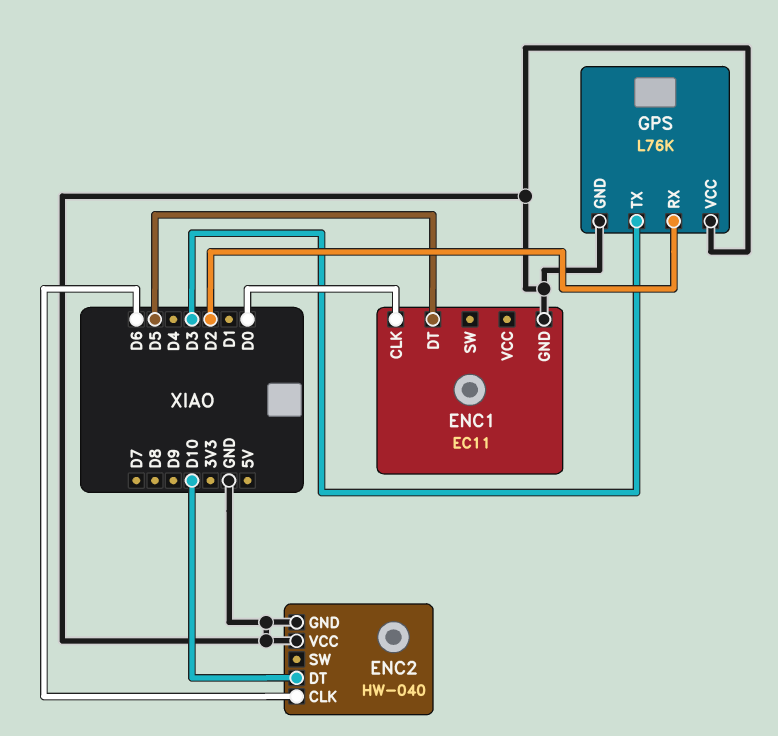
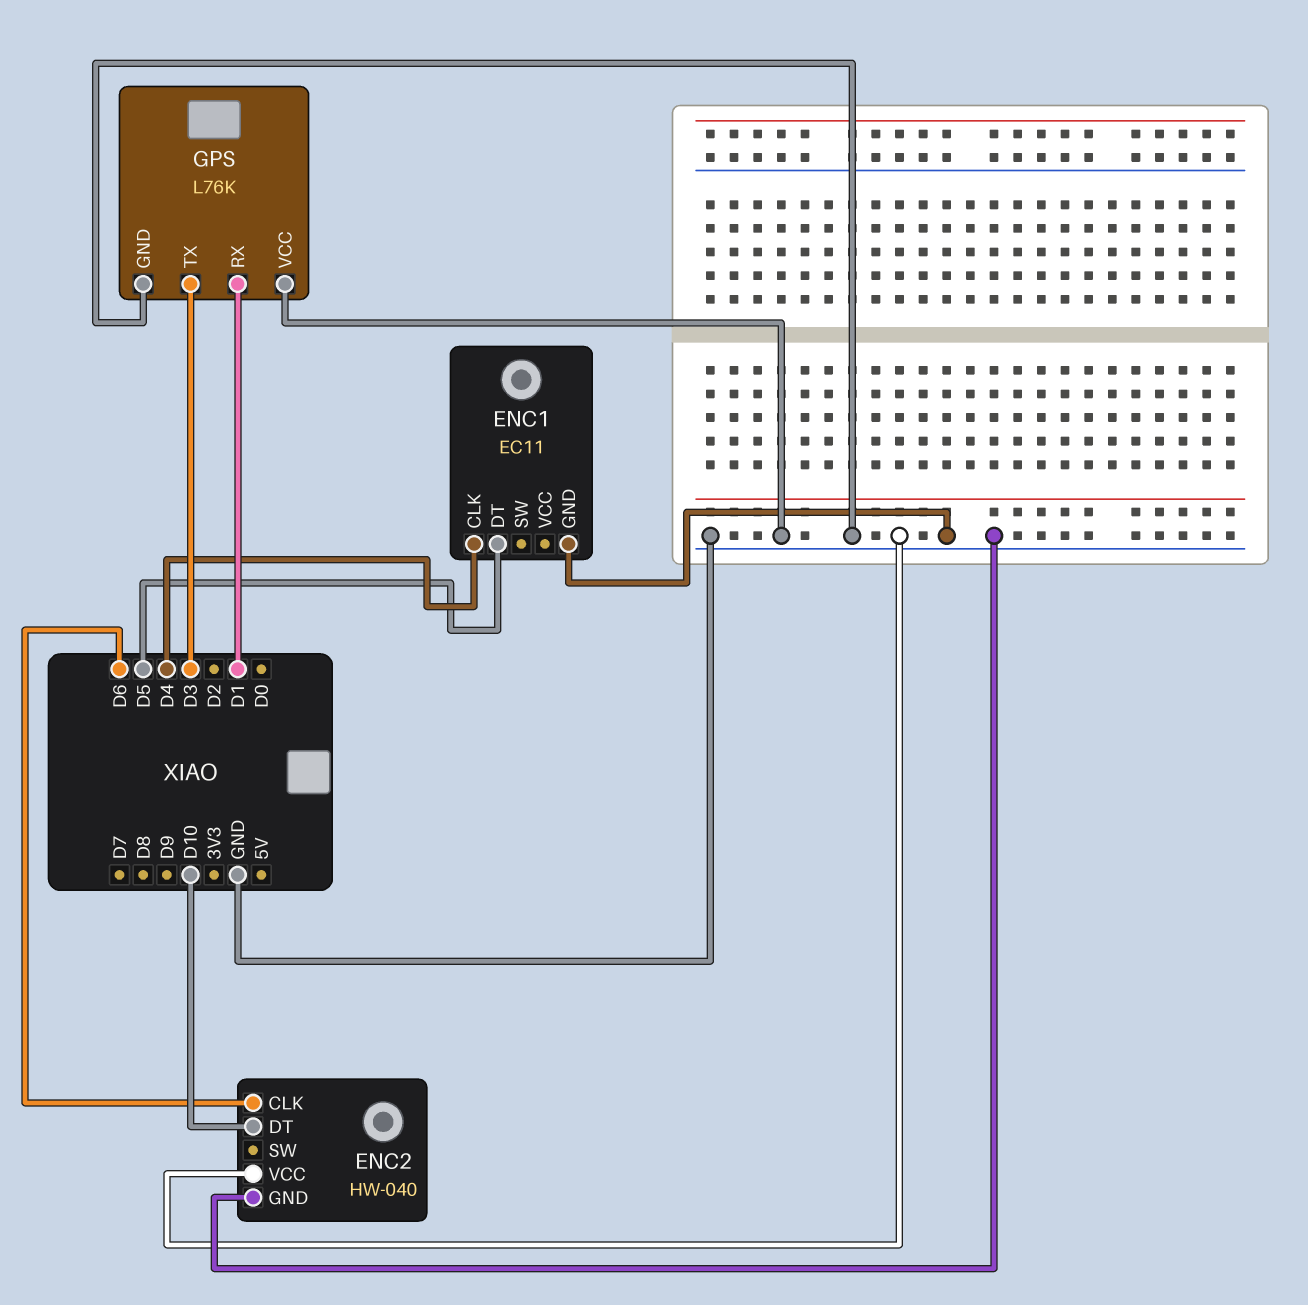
ENC1 pin CLK: D0 -> D4
GPS pin RX: D2 -> D1

